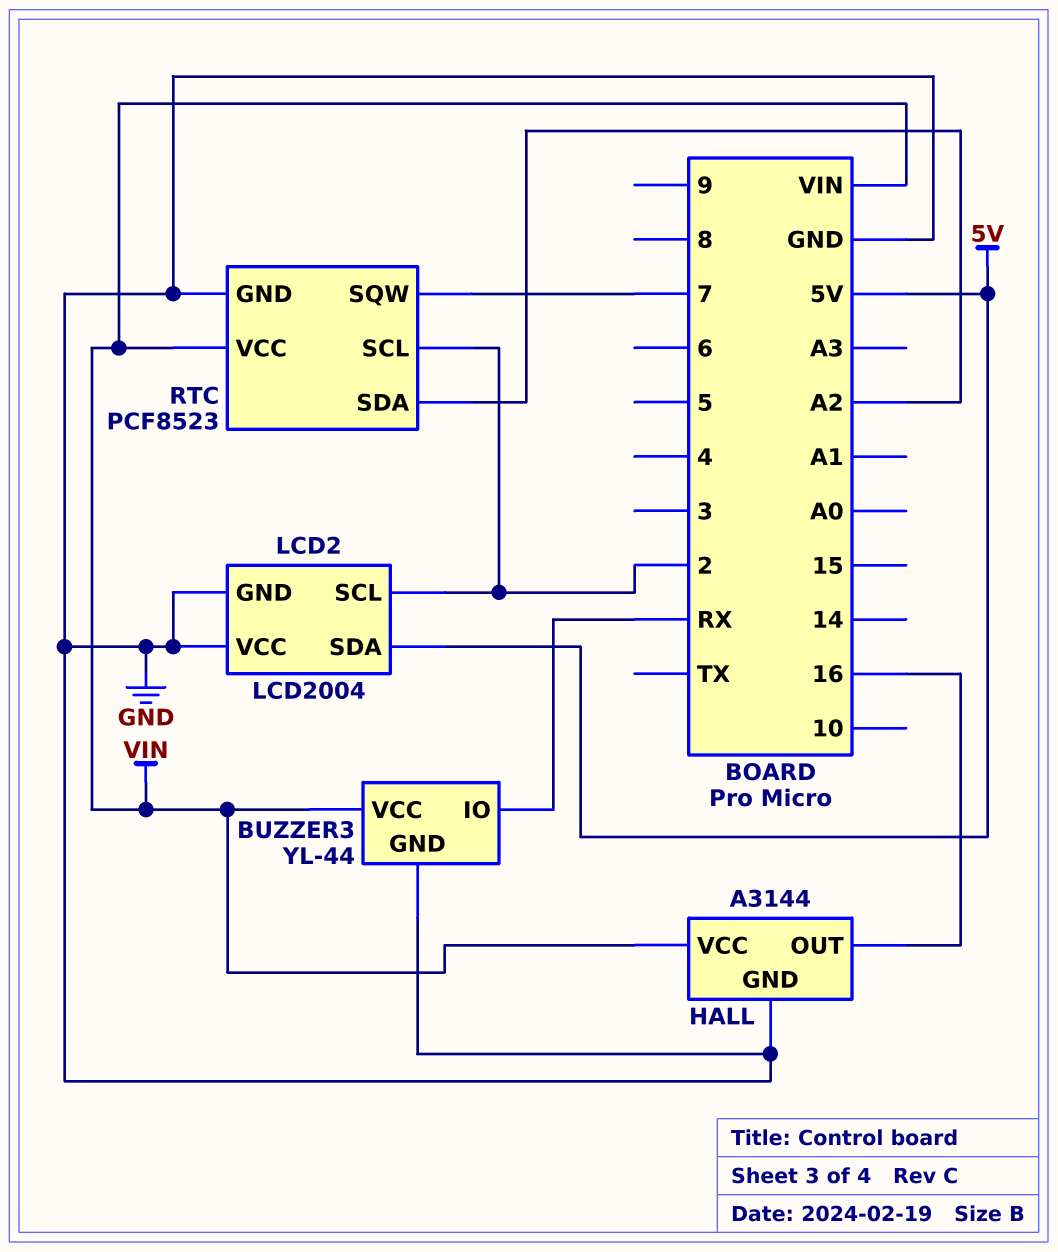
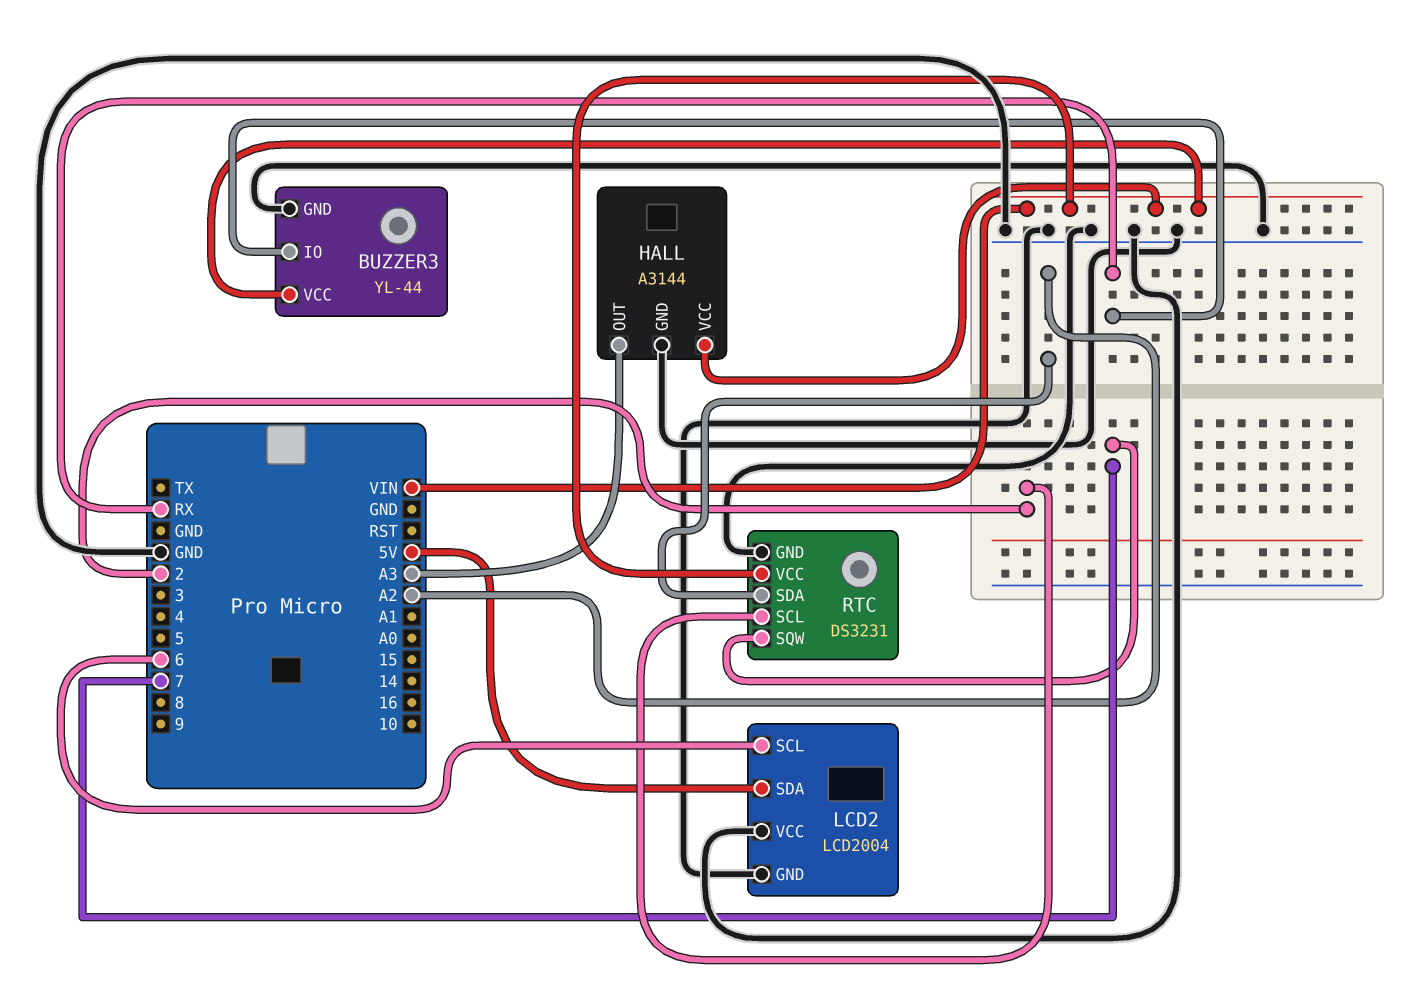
HALL pin OUT: 16 -> A3
LCD2 pin SCL: 2 -> 6
RTC: PCF8523 -> DS3231

